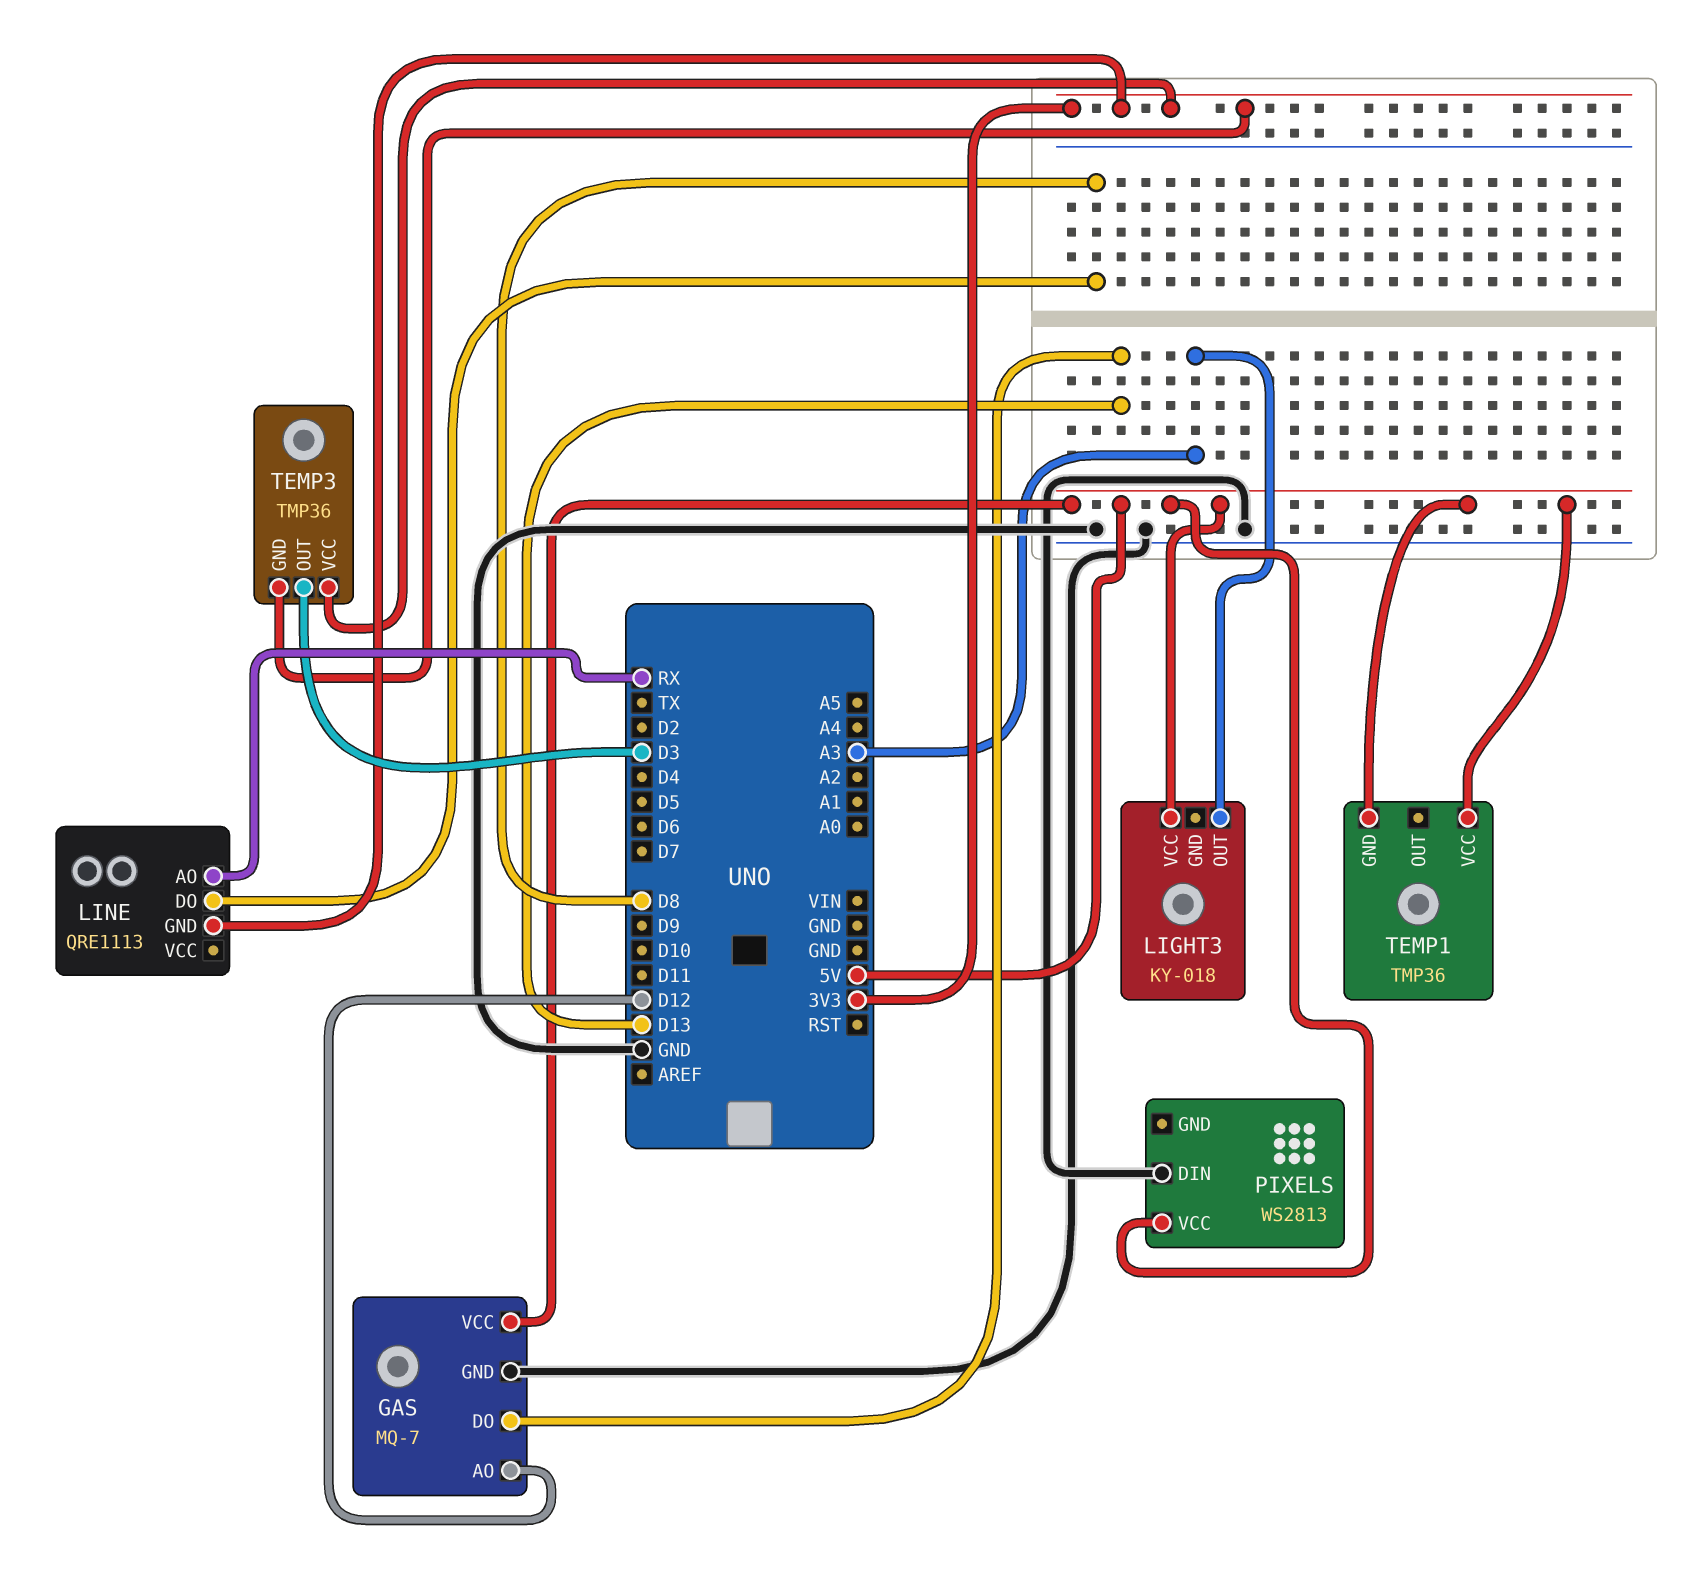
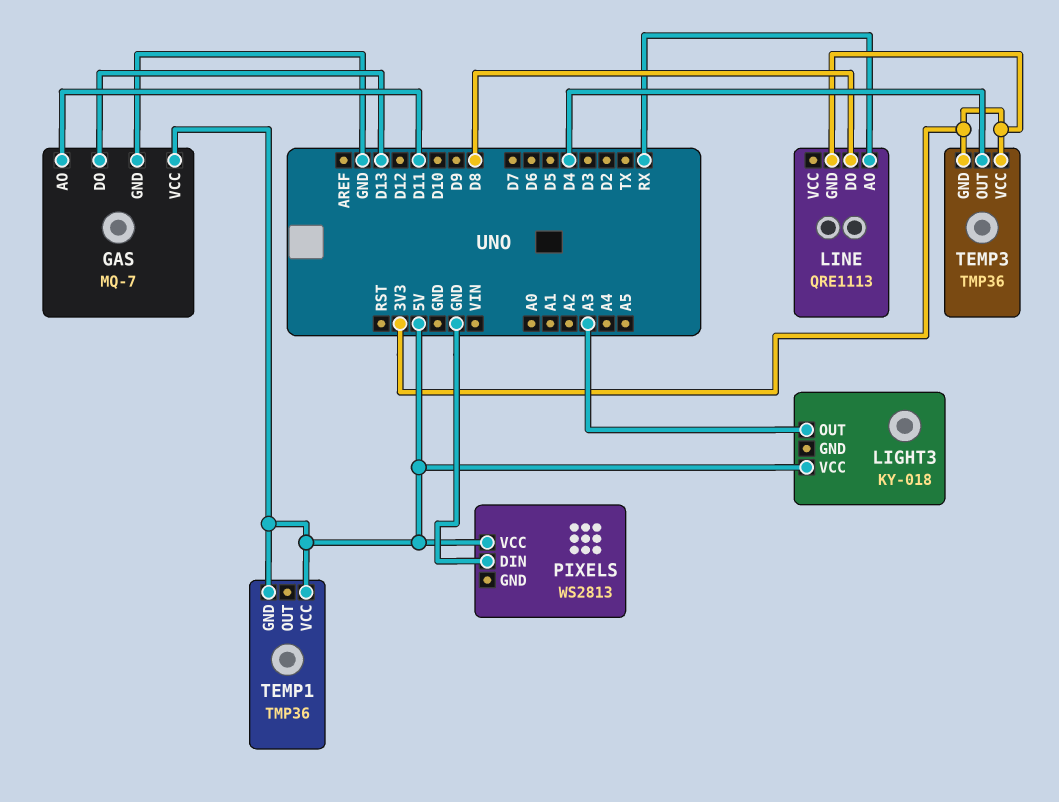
GAS pin AO: D12 -> D11
TEMP3 pin OUT: D3 -> D4

